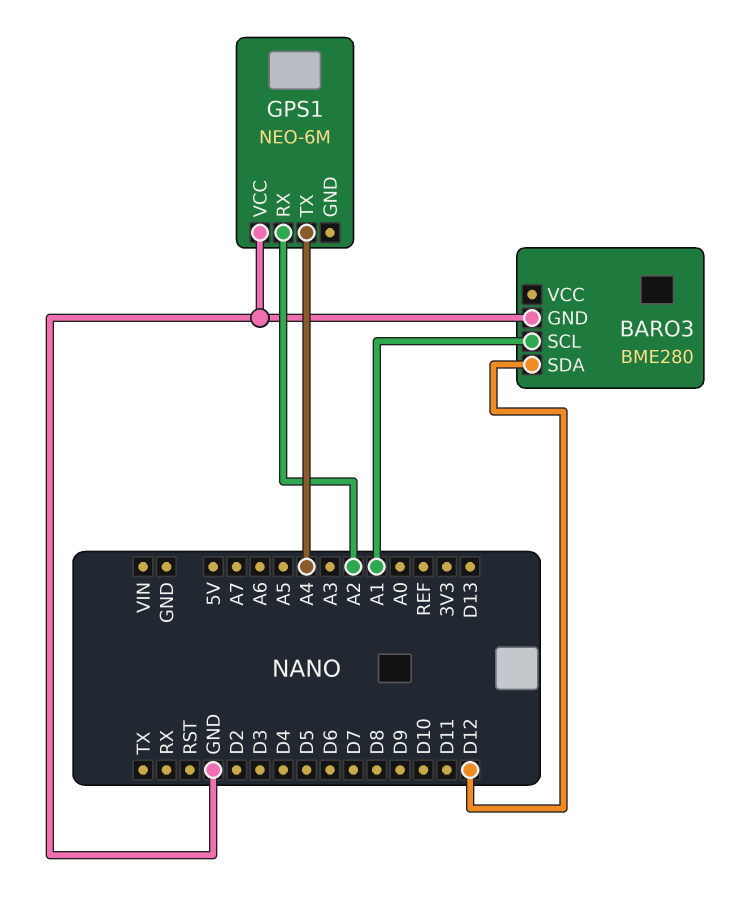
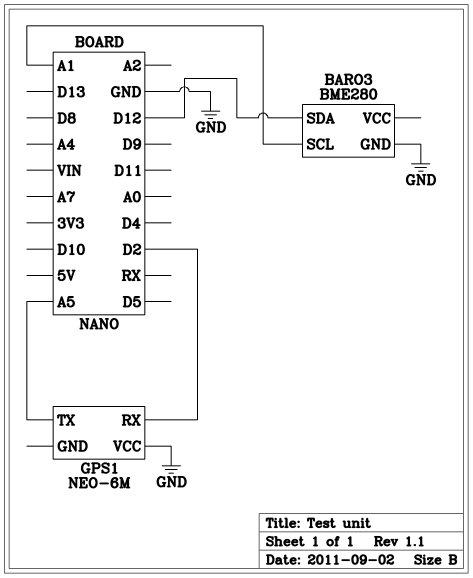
GPS1 pin RX: A2 -> D2
GPS1 pin TX: A4 -> A5

